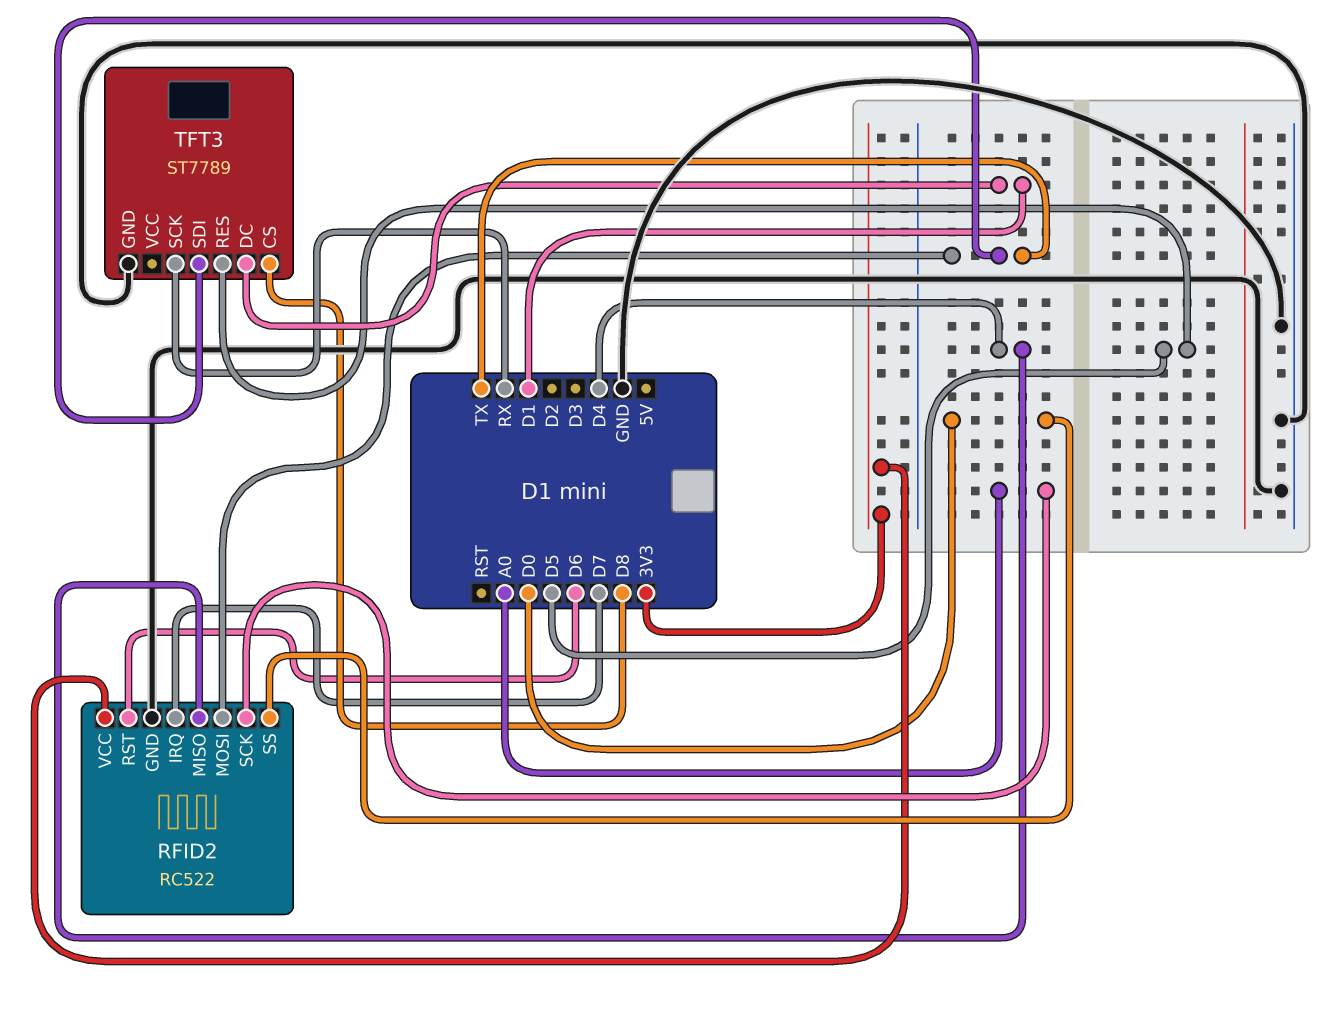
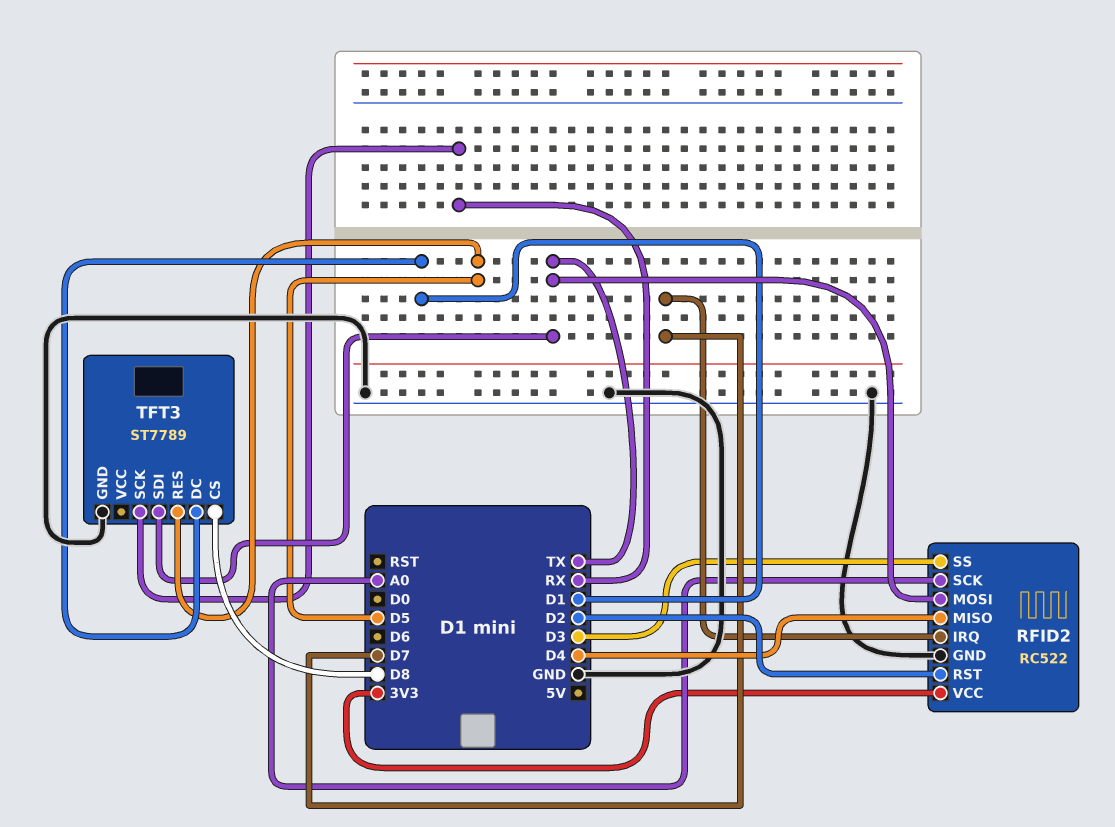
RFID2 pin RST: D6 -> D2
RFID2 pin SS: D0 -> D3

